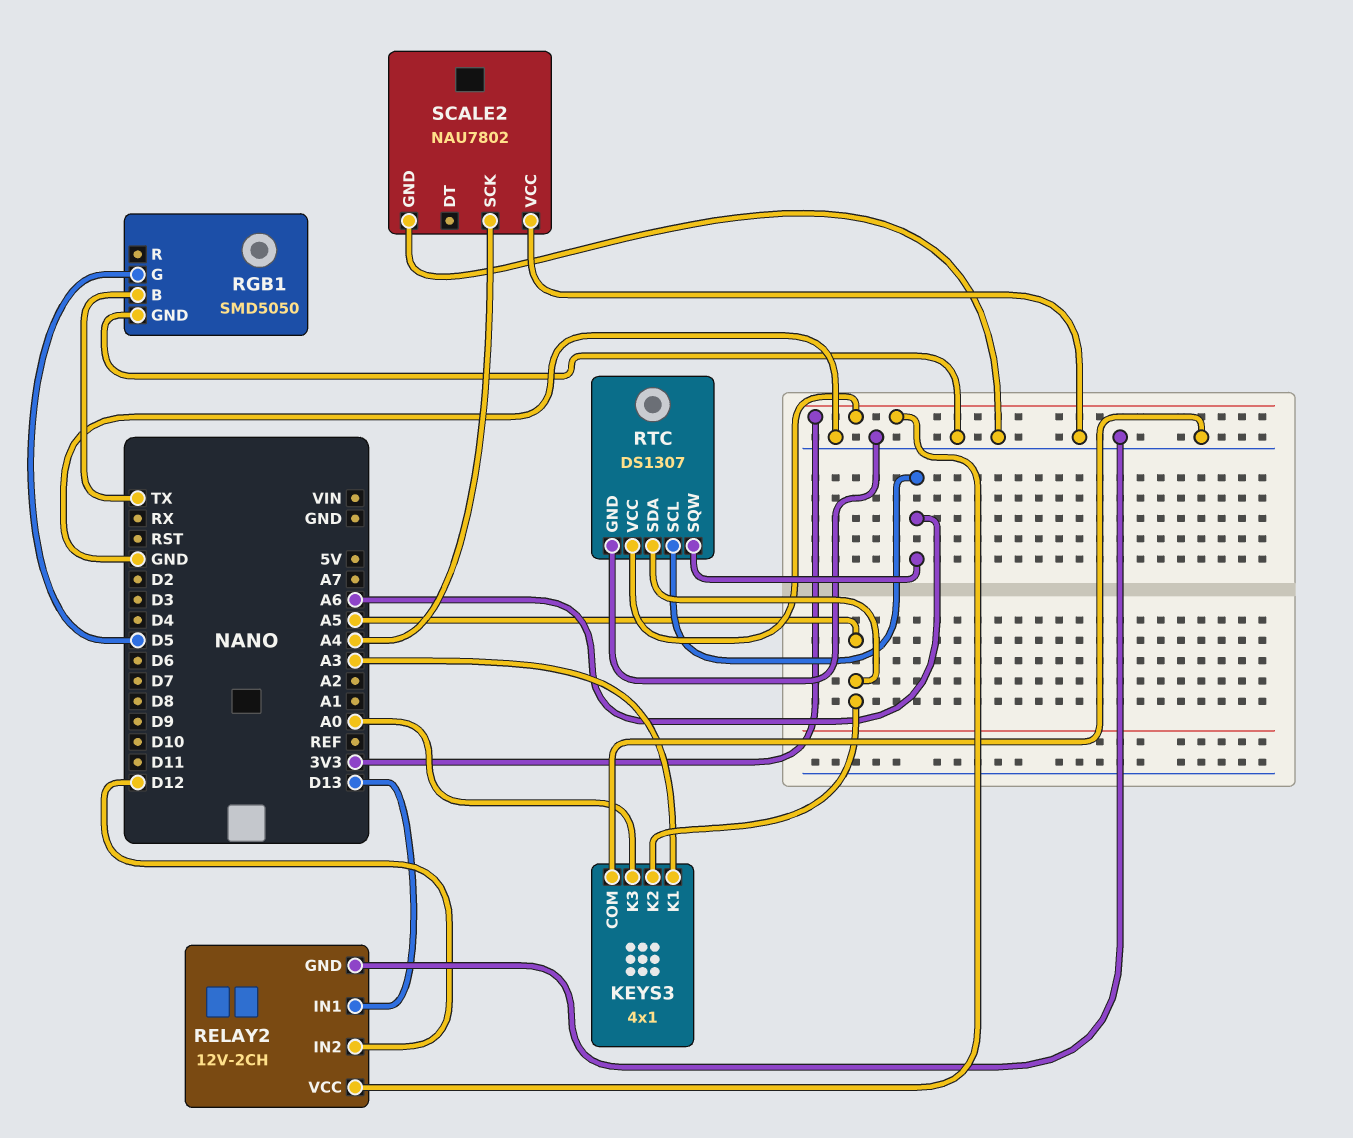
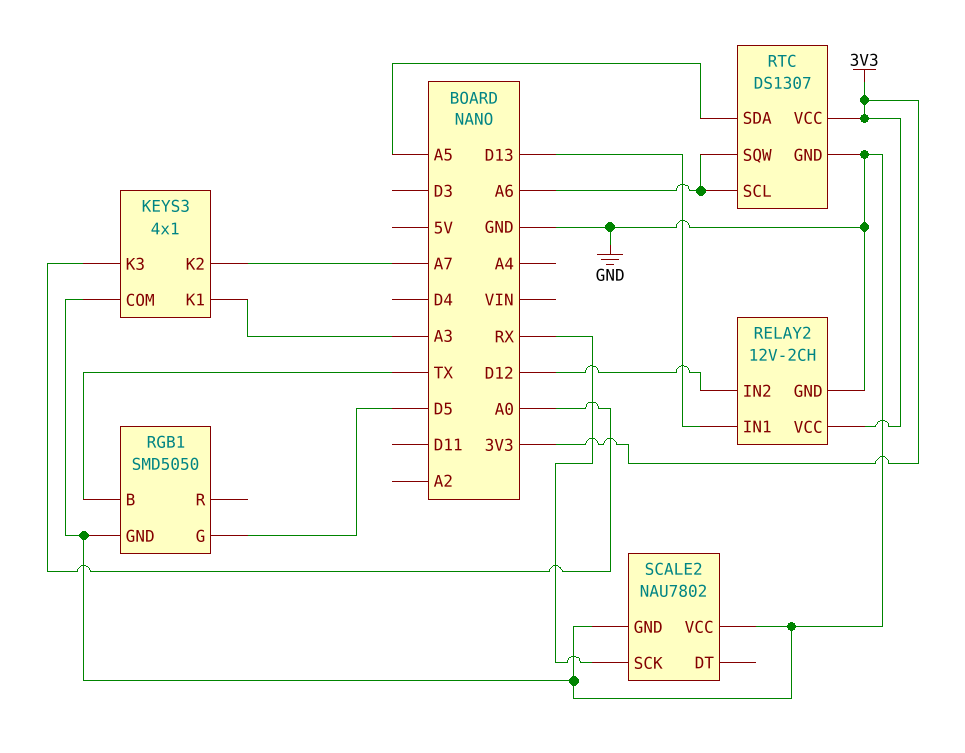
KEYS3 pin K2: A5 -> A7
SCALE2 pin SCK: A4 -> RX

